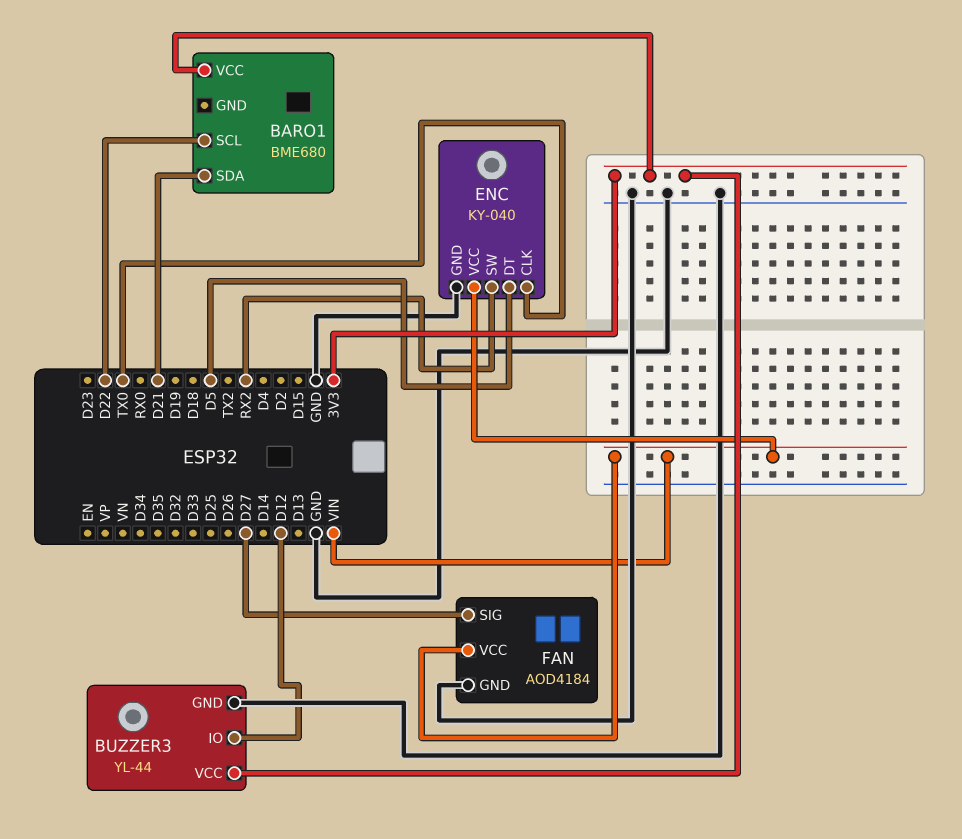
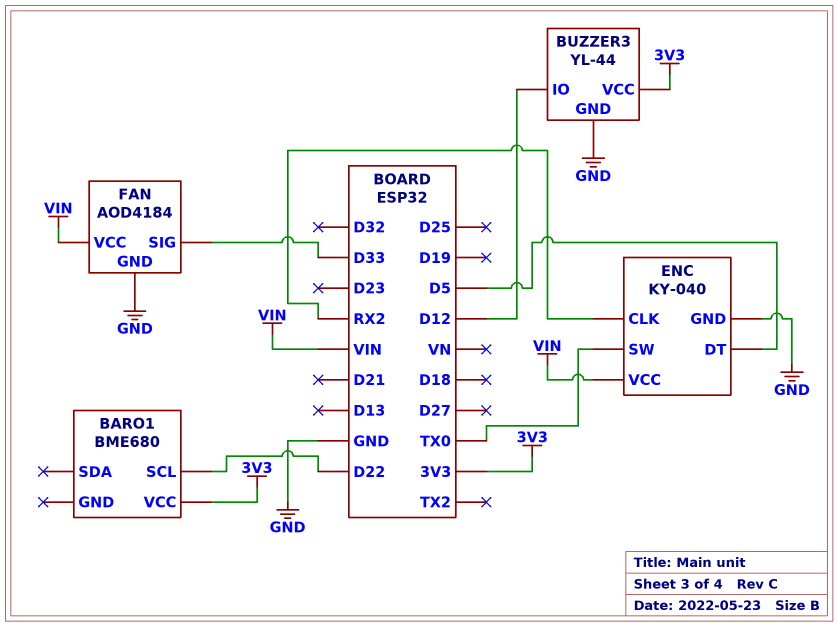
BARO1 pin SDA: D21 -> none
ENC pin CLK: TX0 -> RX2
ENC pin SW: RX2 -> TX0
FAN pin SIG: D27 -> D33

